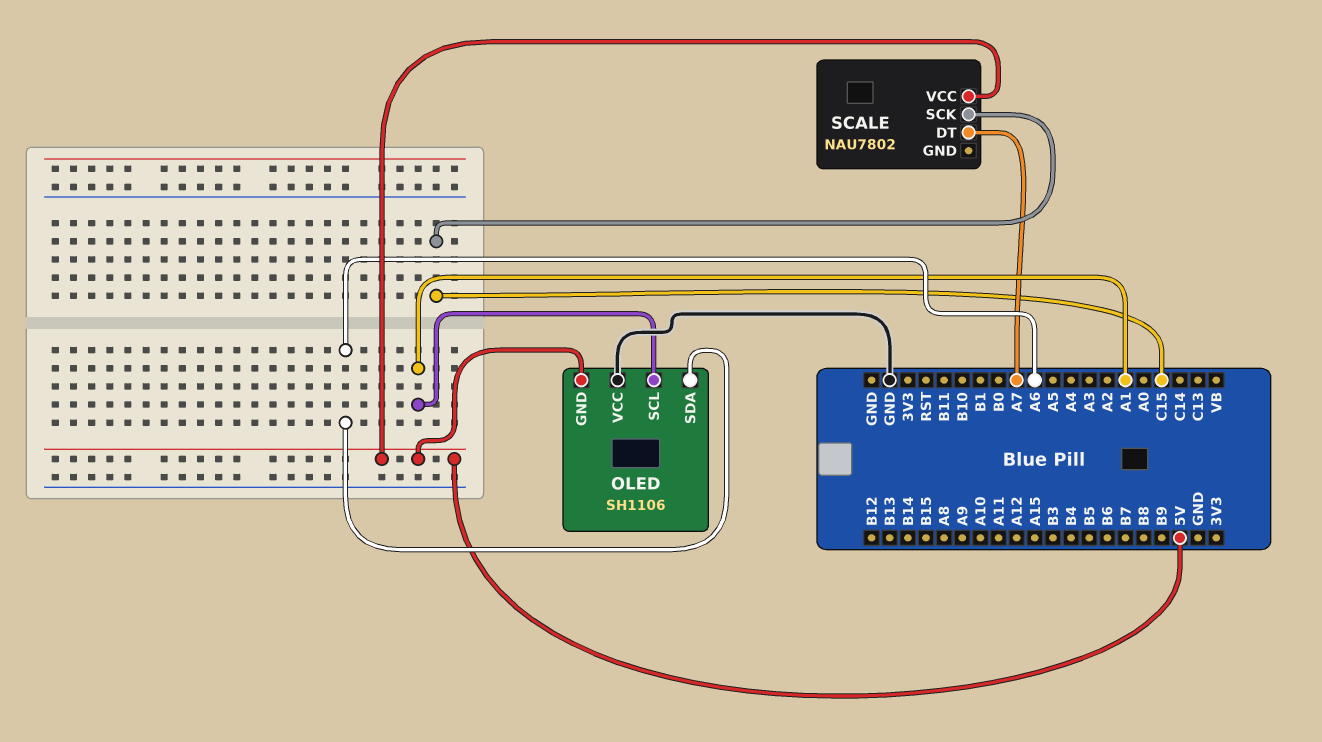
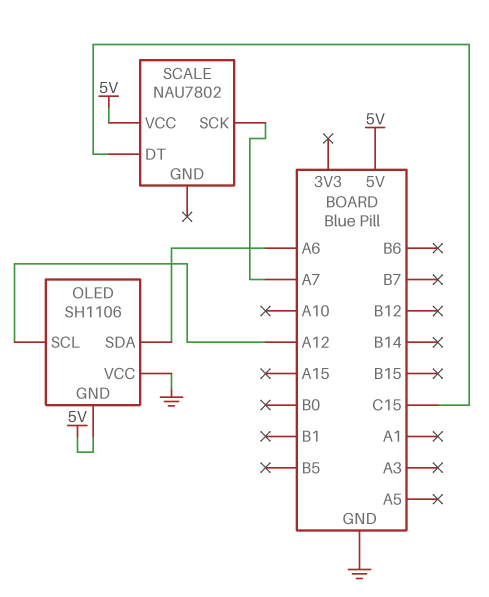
OLED pin SCL: A1 -> A12
SCALE pin DT: A7 -> C15
SCALE pin SCK: C15 -> A7

